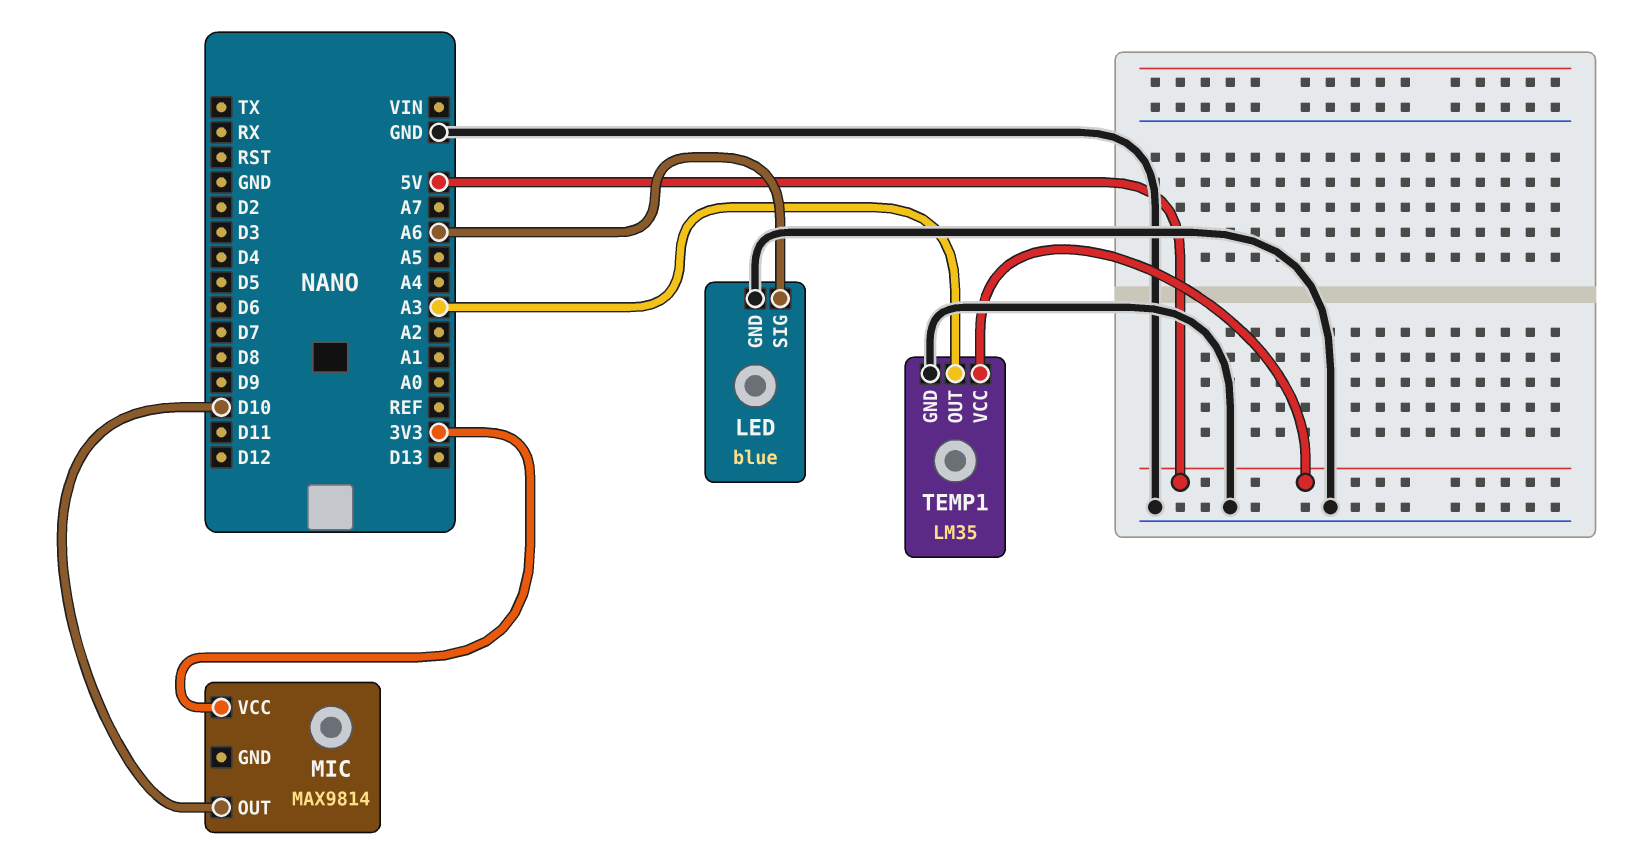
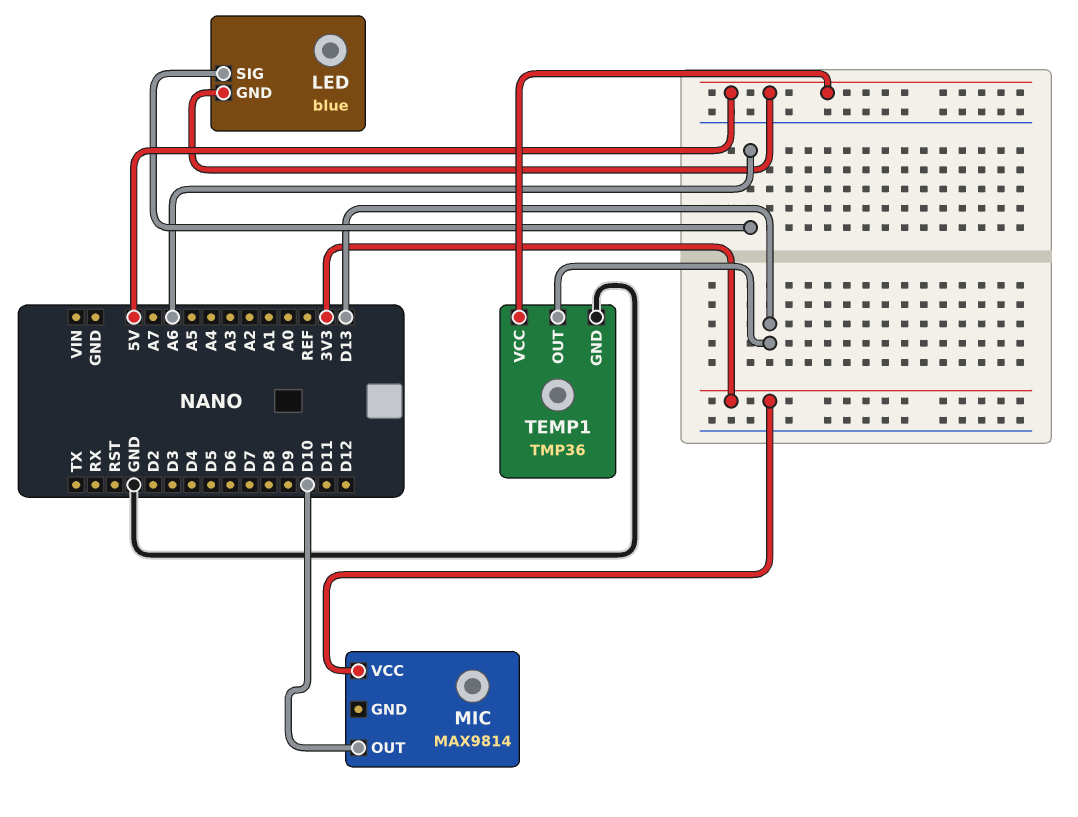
LED pin GND: GND -> 5V
TEMP1: LM35 -> TMP36
TEMP1 pin OUT: A3 -> D13

